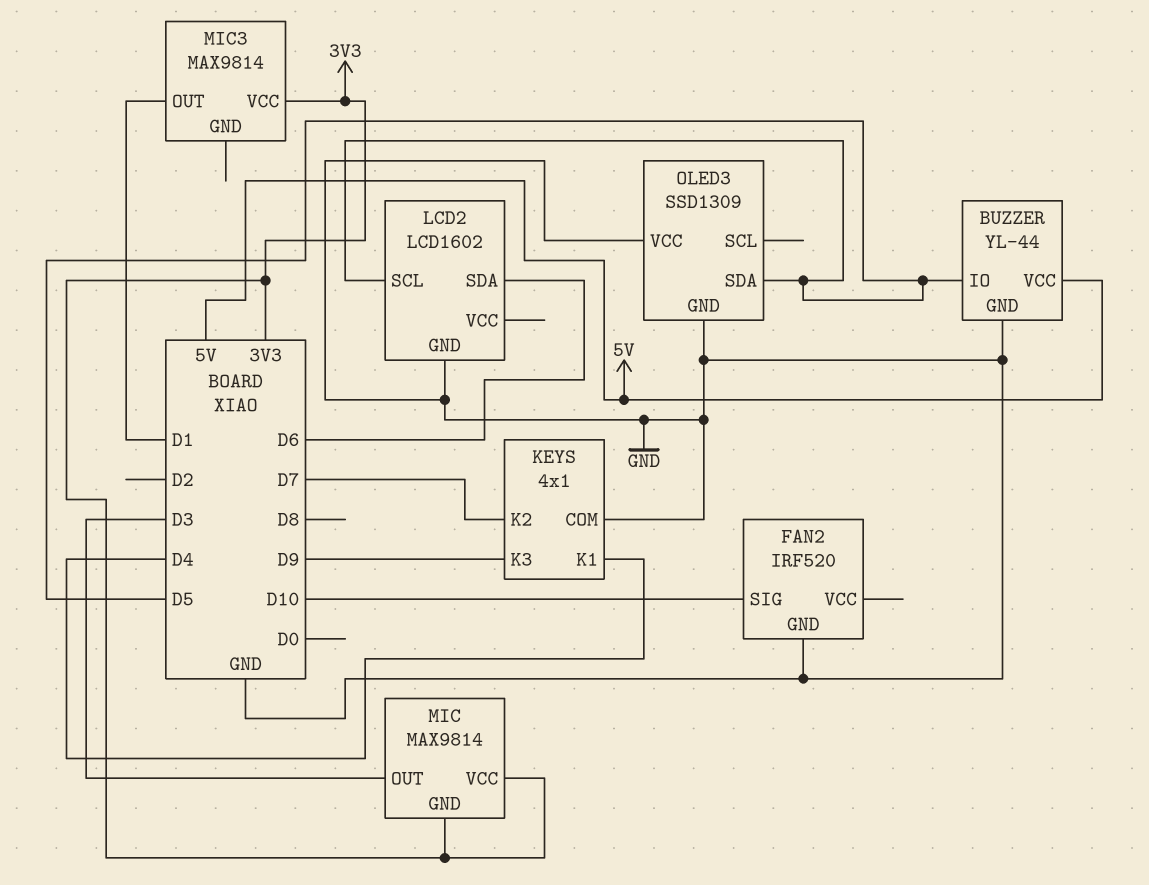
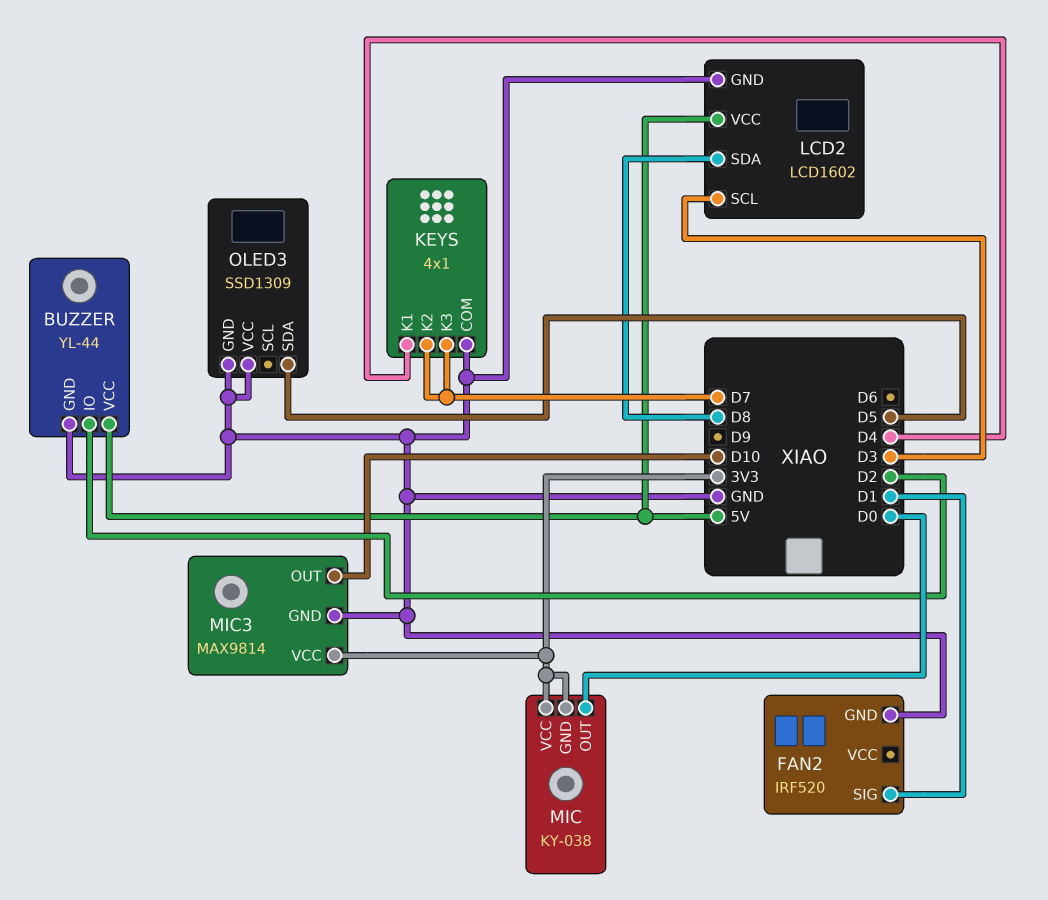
BUZZER pin IO: D5 -> D2
FAN2 pin SIG: D10 -> D1
KEYS pin K3: D9 -> D7
LCD2 pin SCL: D5 -> D3
LCD2 pin SDA: D6 -> D8
LCD2 pin VCC: none -> 5V
MIC: MAX9814 -> KY-038
MIC pin OUT: D3 -> D0
MIC3 pin GND: none -> GND
MIC3 pin OUT: D1 -> D10

